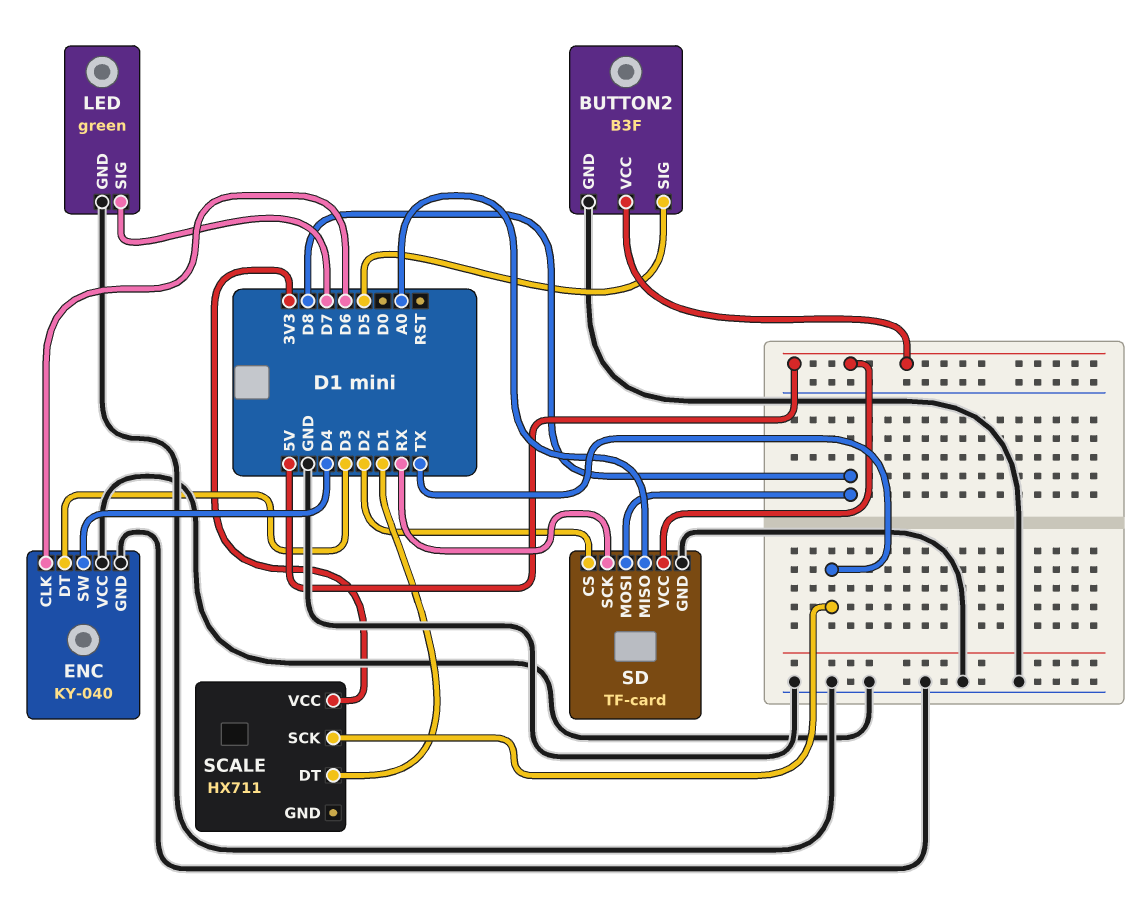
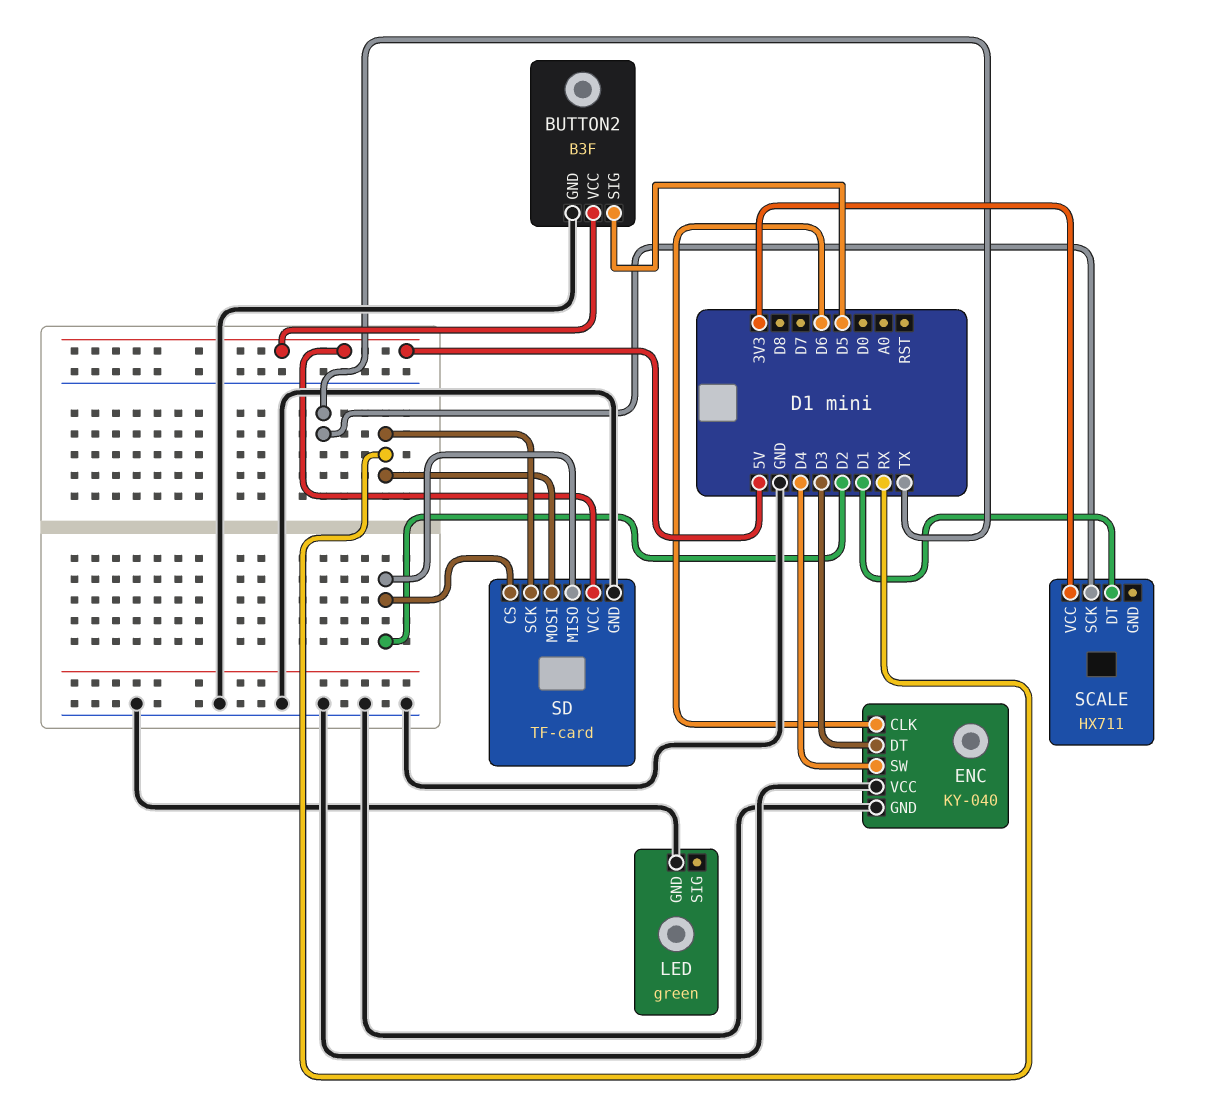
LED pin SIG: D7 -> none
SD pin MISO: A0 -> D2
SD pin MOSI: D8 -> RX

